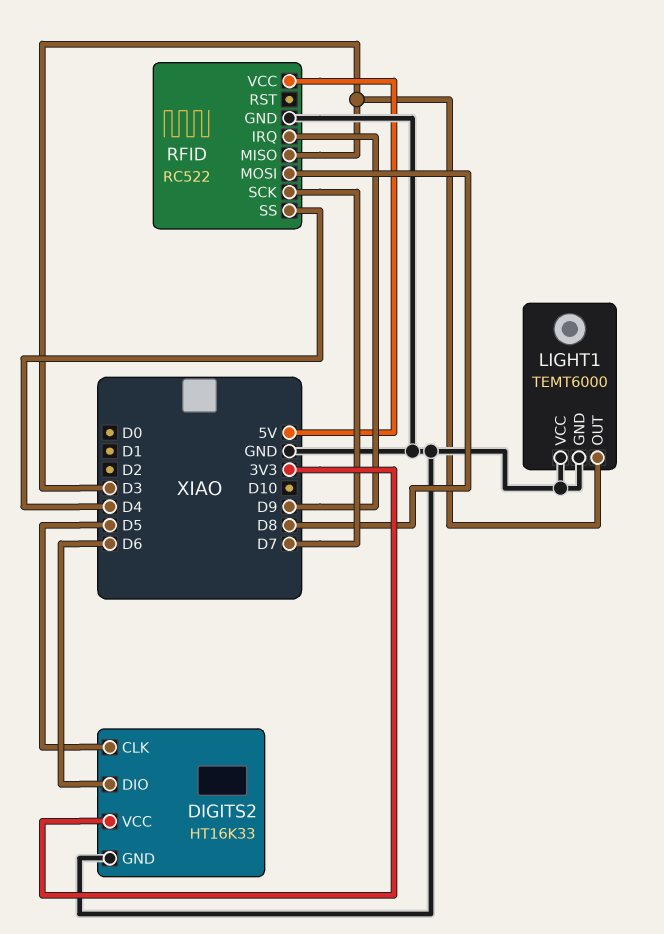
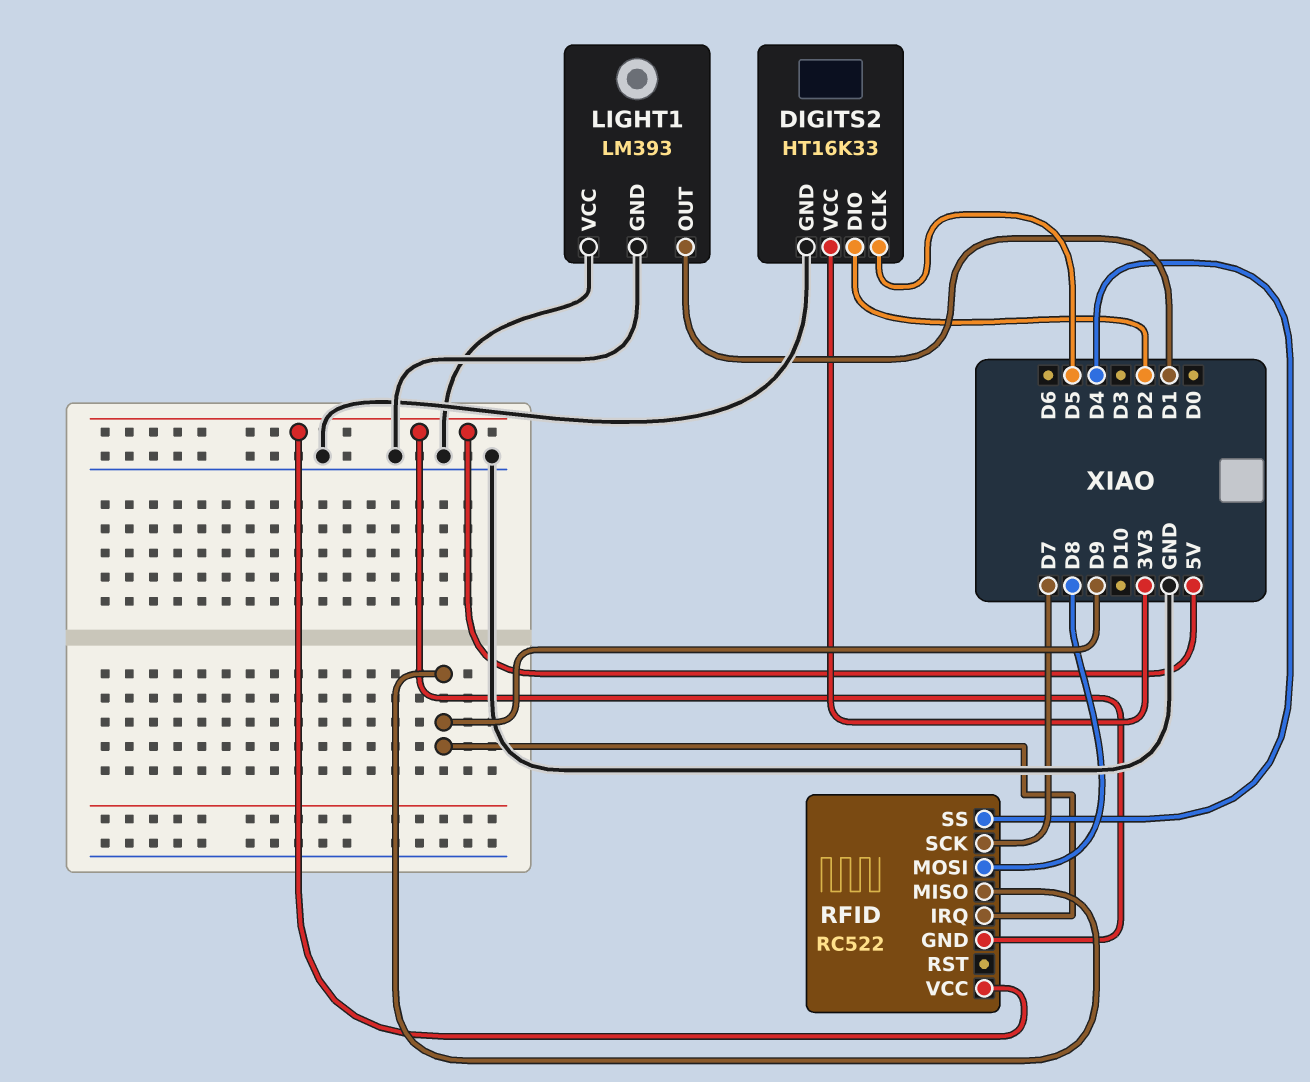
DIGITS2 pin DIO: D6 -> D2
LIGHT1: TEMT6000 -> LM393
LIGHT1 pin OUT: D3 -> D1
RFID pin GND: GND -> 5V
RFID pin MISO: D3 -> D9

